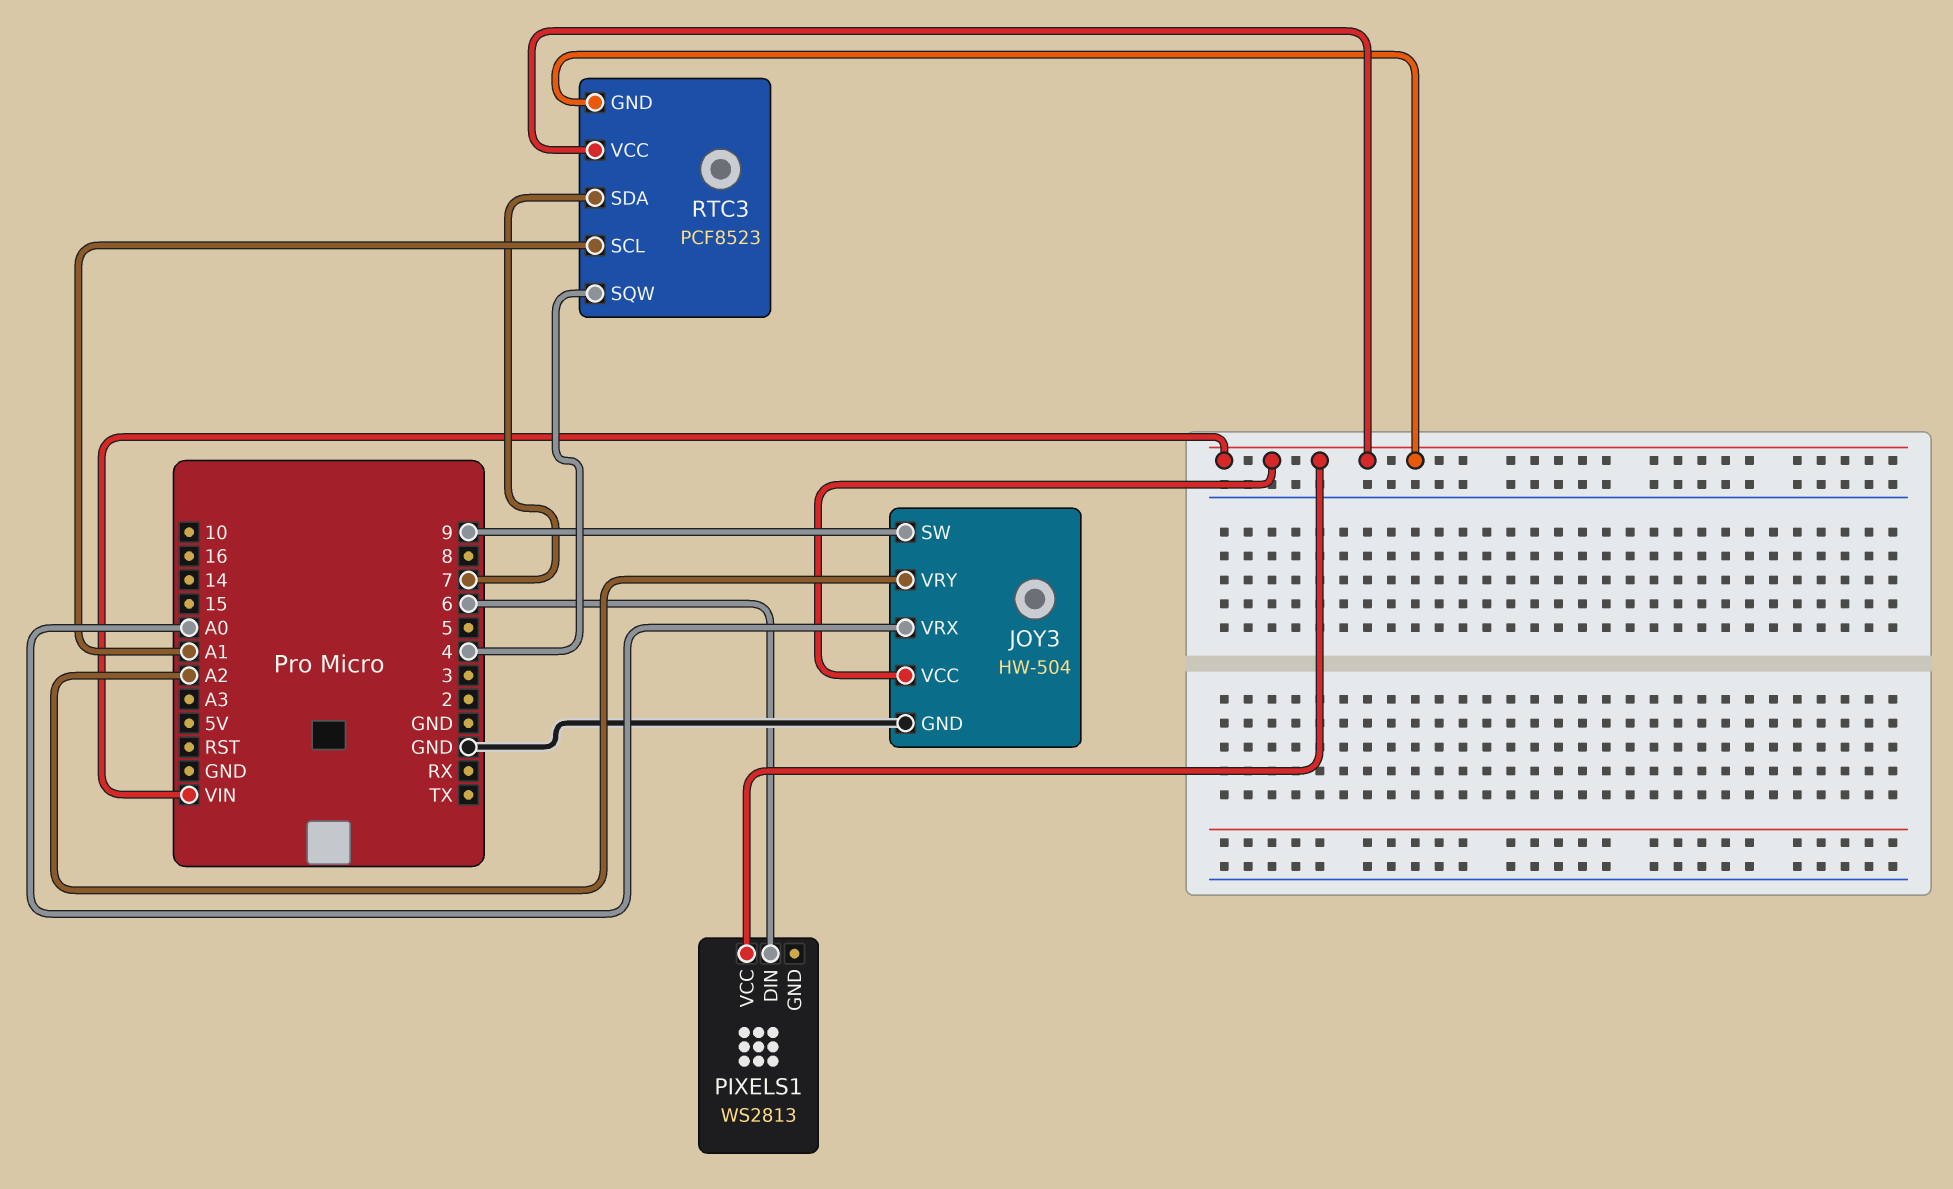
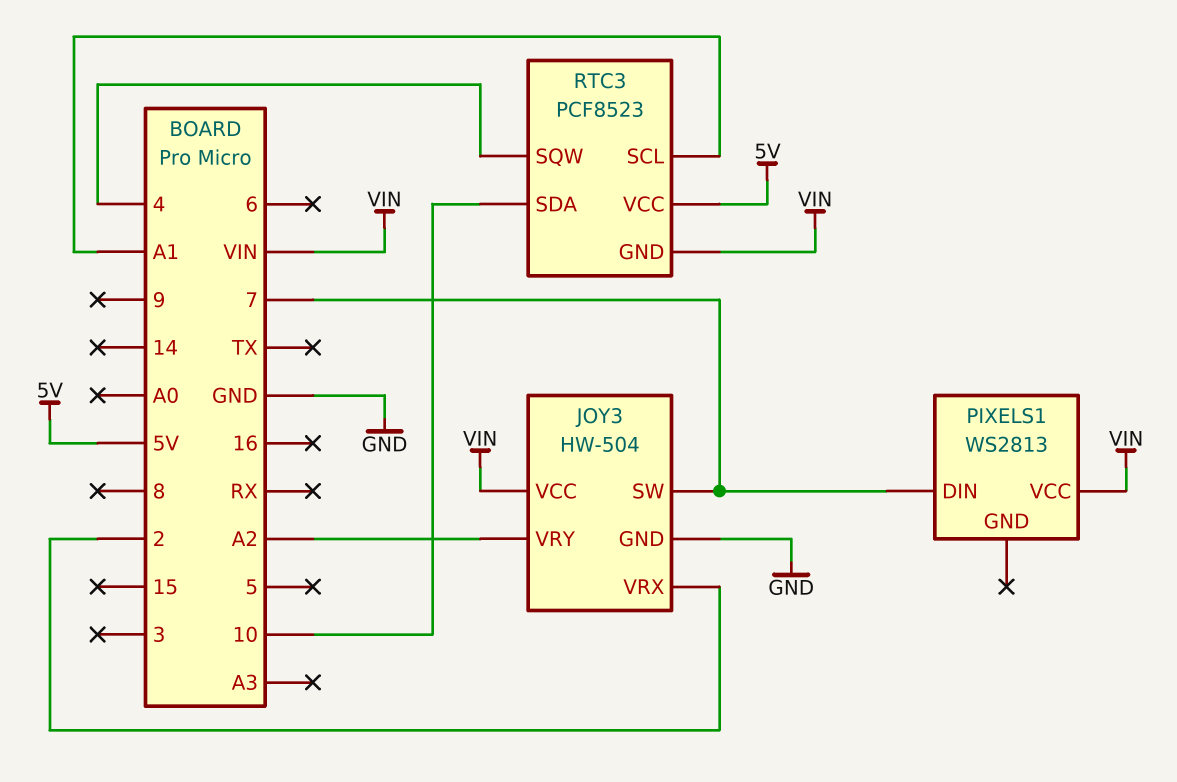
JOY3 pin SW: 9 -> 7
JOY3 pin VRX: A0 -> 2
PIXELS1 pin DIN: 6 -> 7
RTC3 pin SDA: 7 -> 10
RTC3 pin VCC: VIN -> 5V

